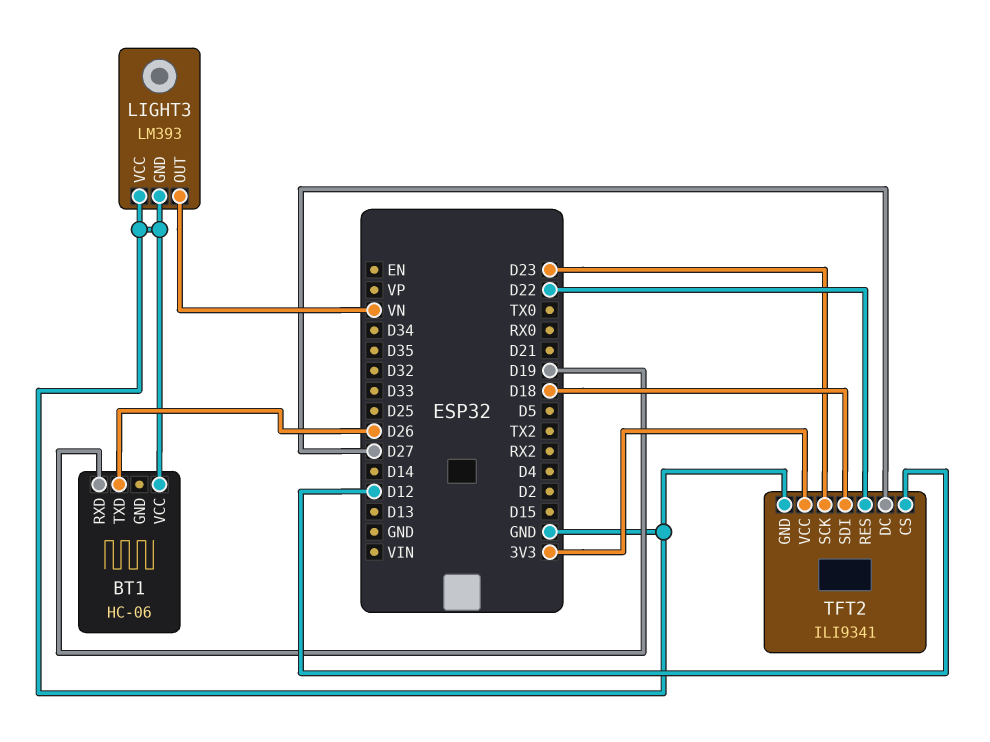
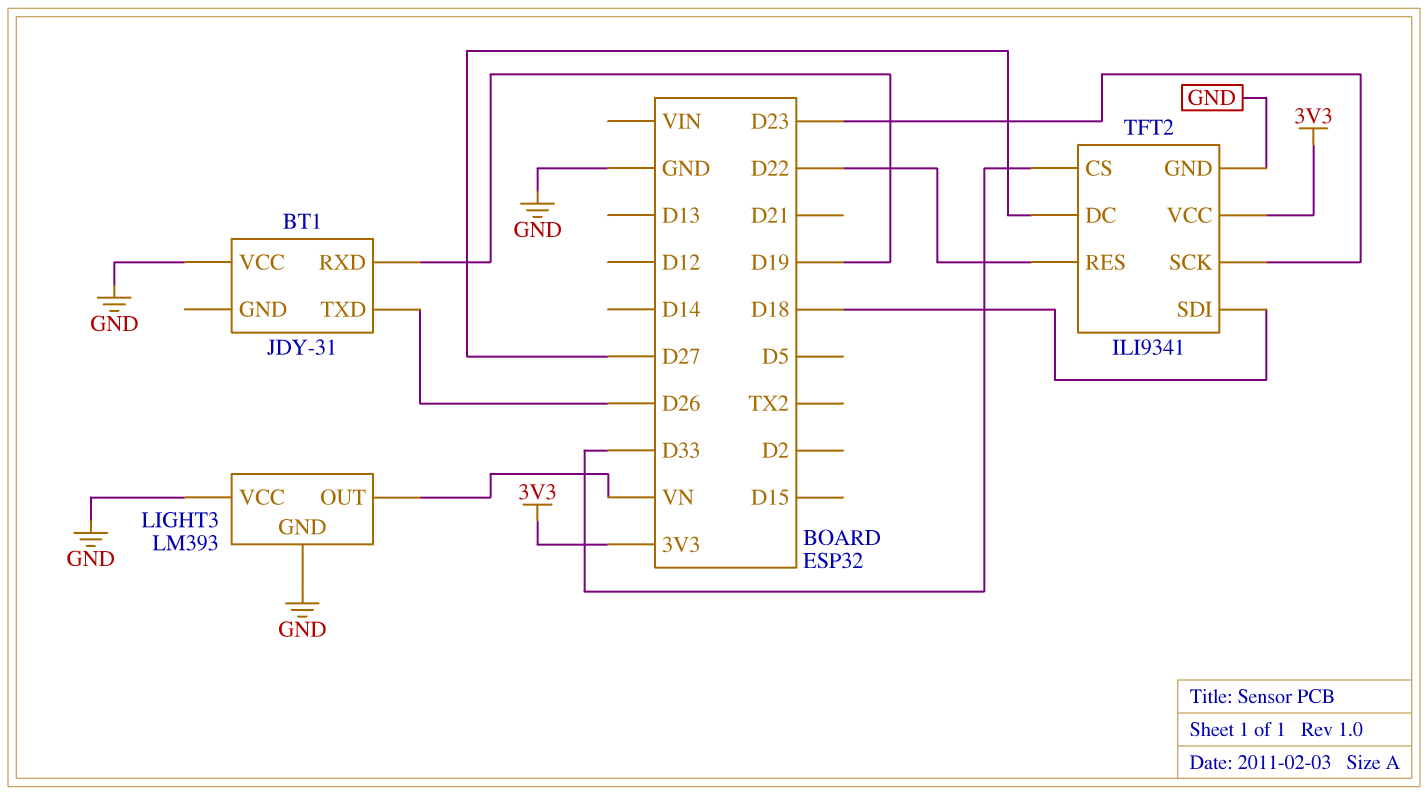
BT1: HC-06 -> JDY-31
TFT2 pin CS: D12 -> D33

